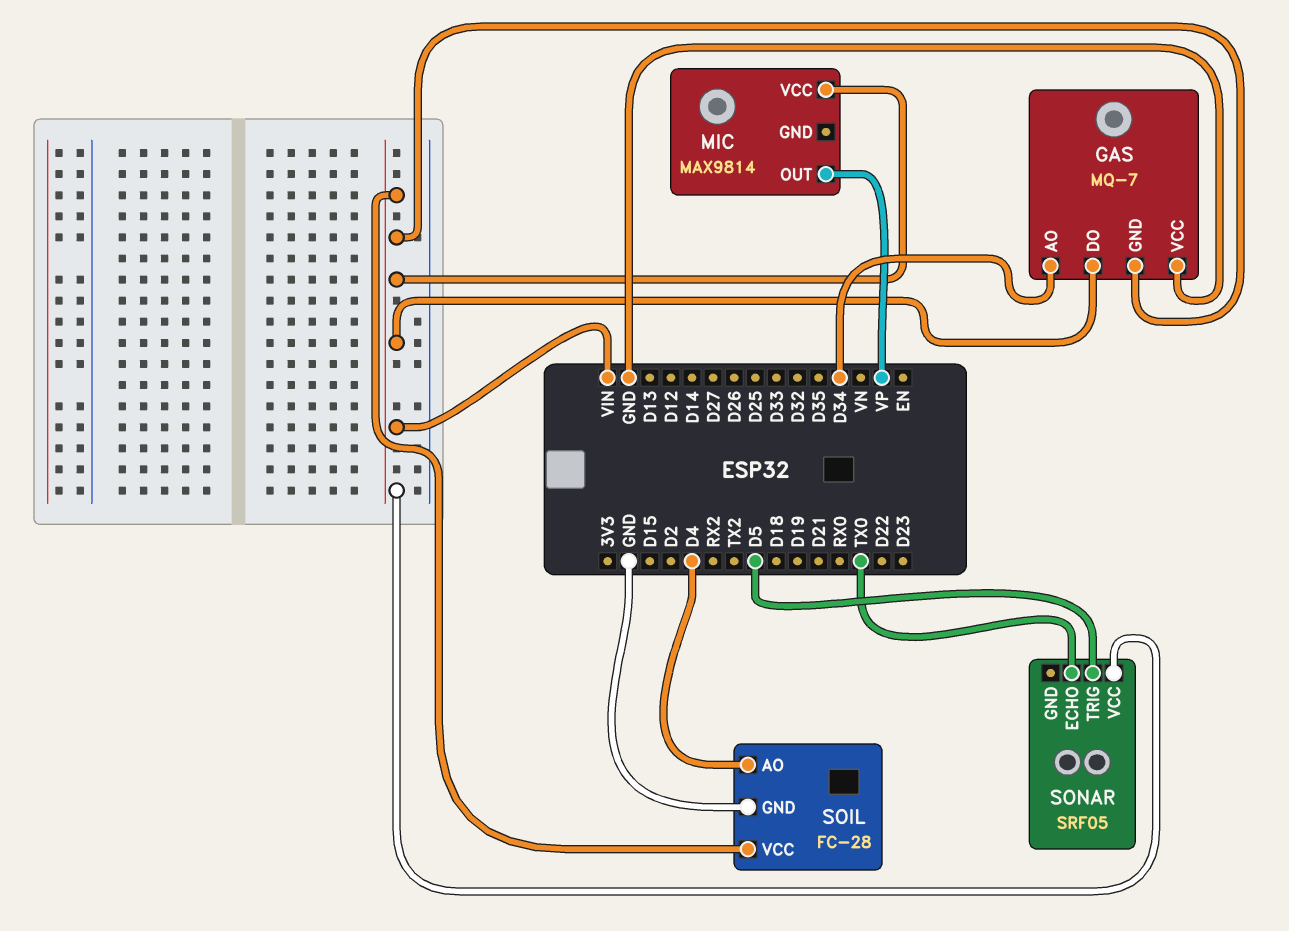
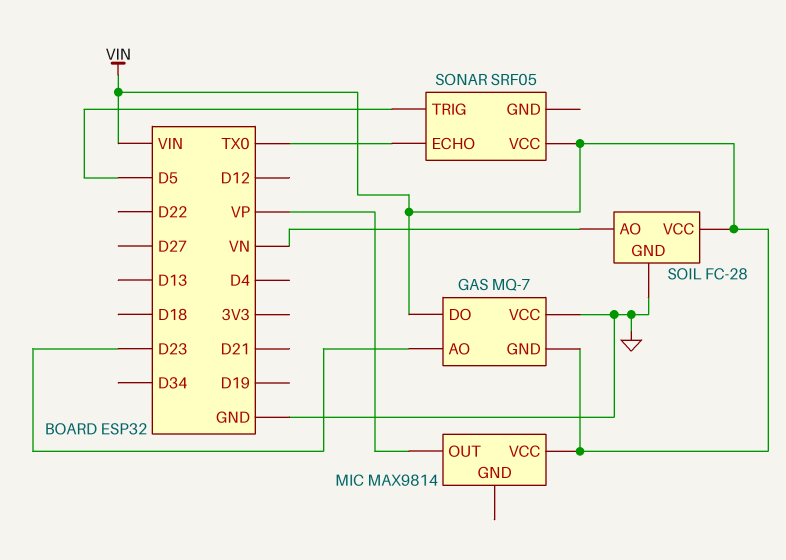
GAS pin AO: D34 -> D23
SOIL pin AO: D4 -> VN

